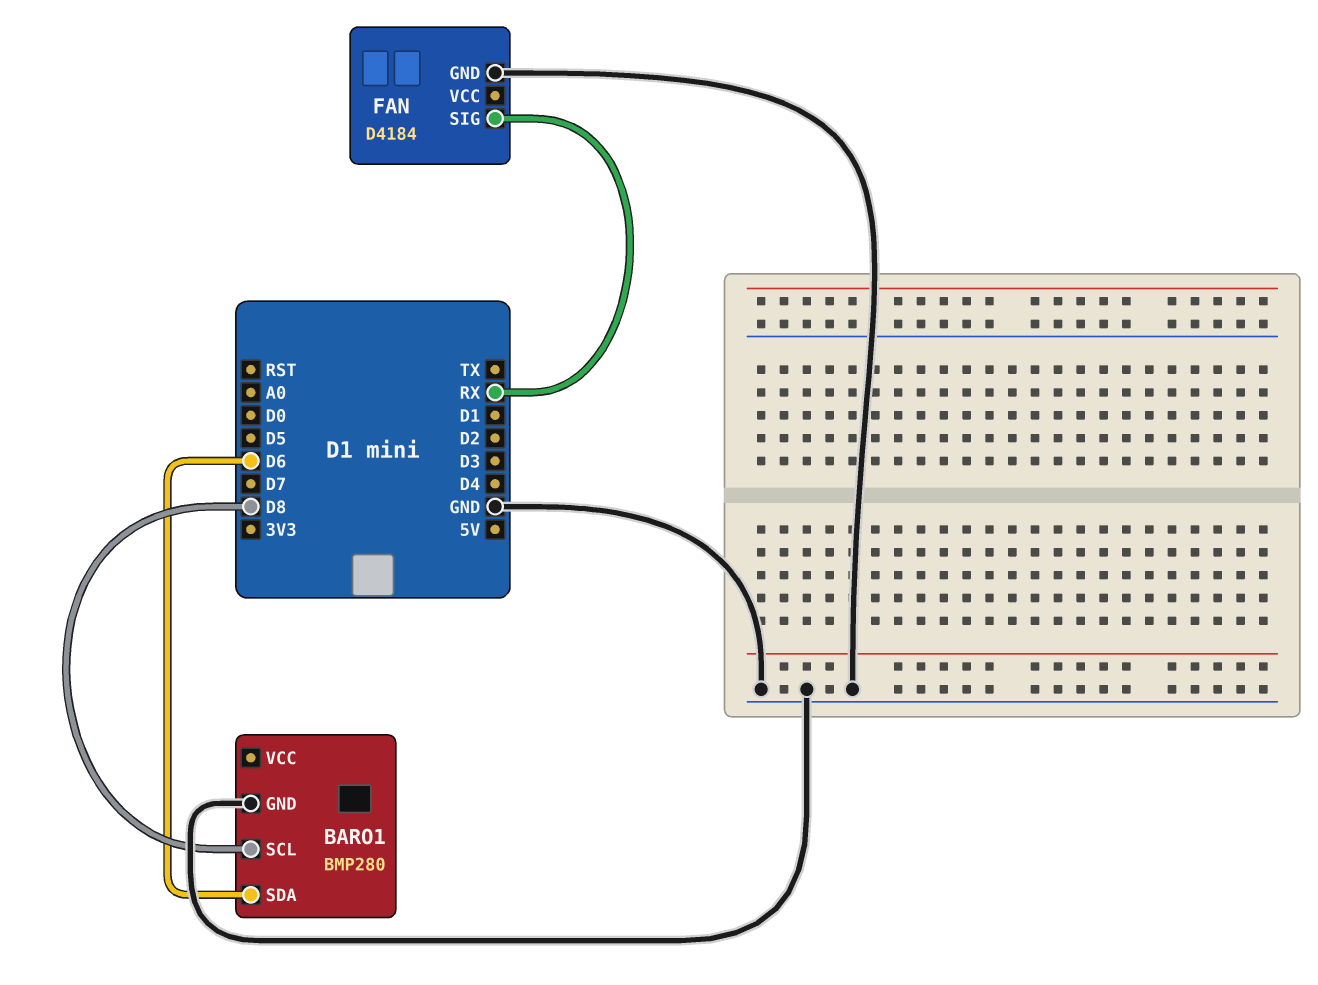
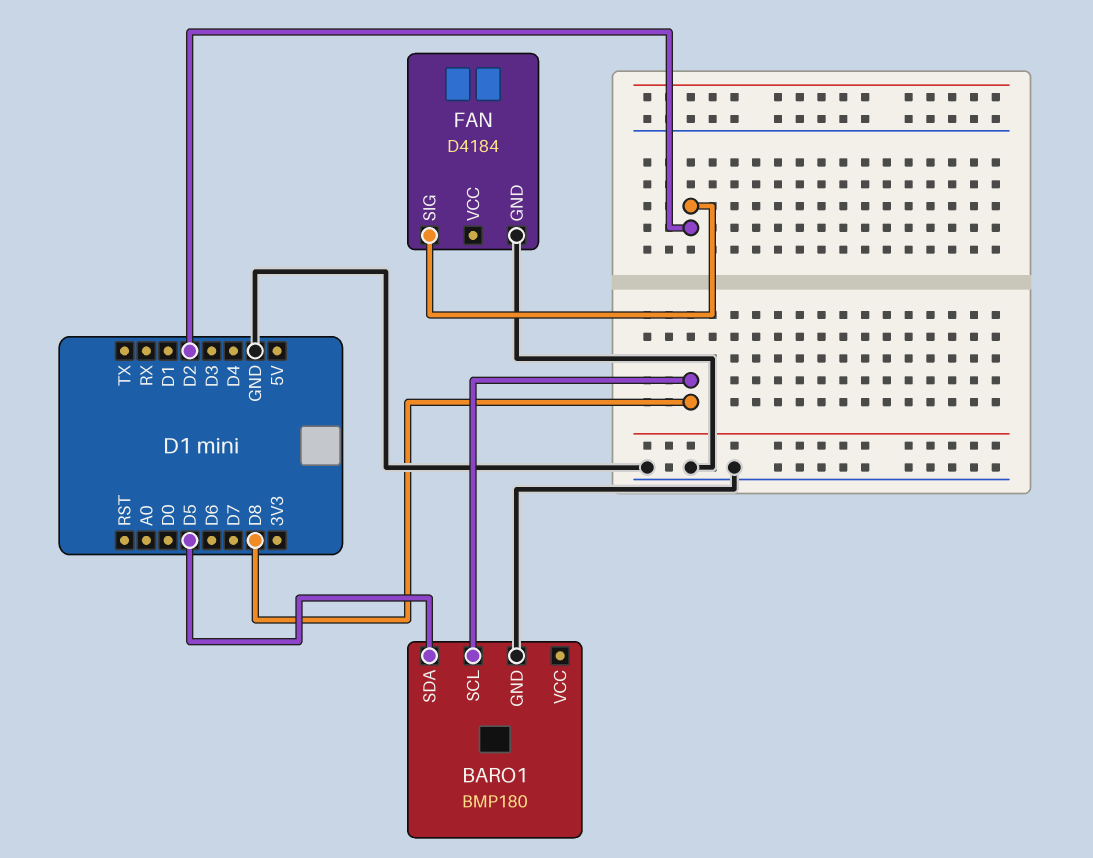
BARO1: BMP280 -> BMP180
BARO1 pin SDA: D6 -> D5
FAN pin SIG: RX -> D2

